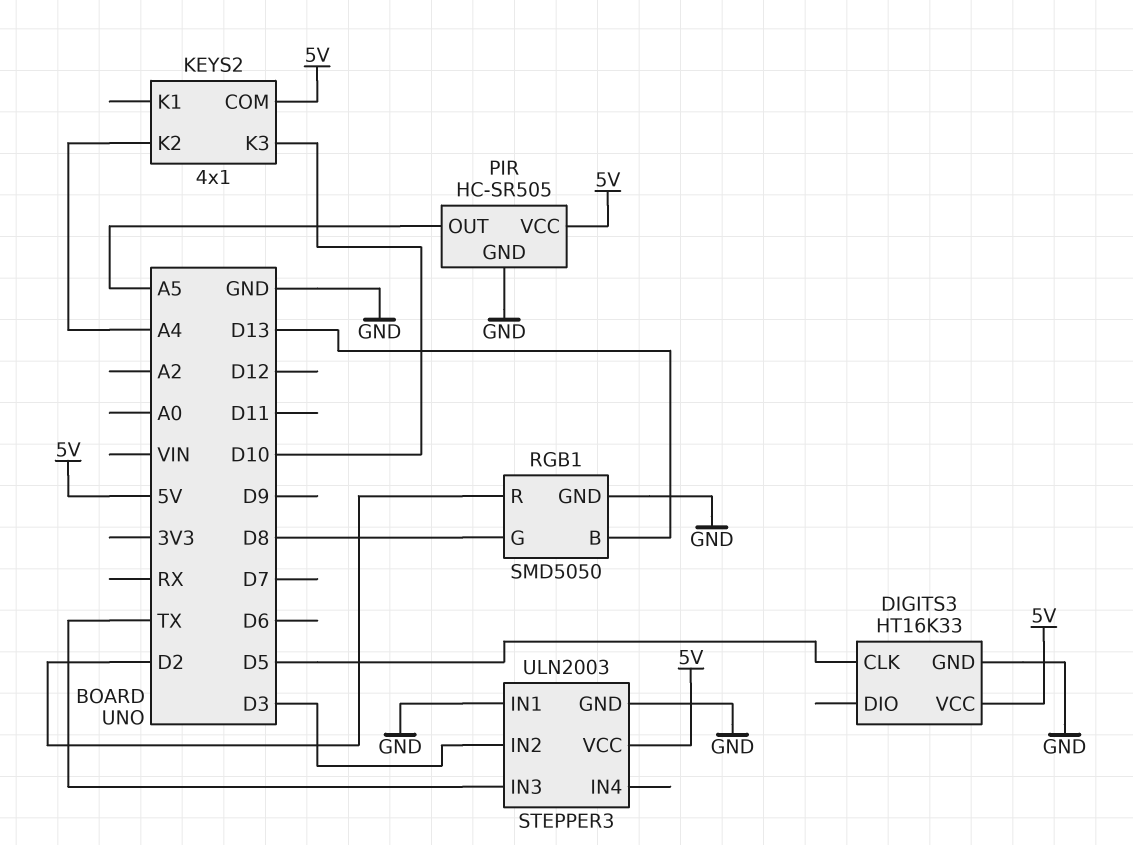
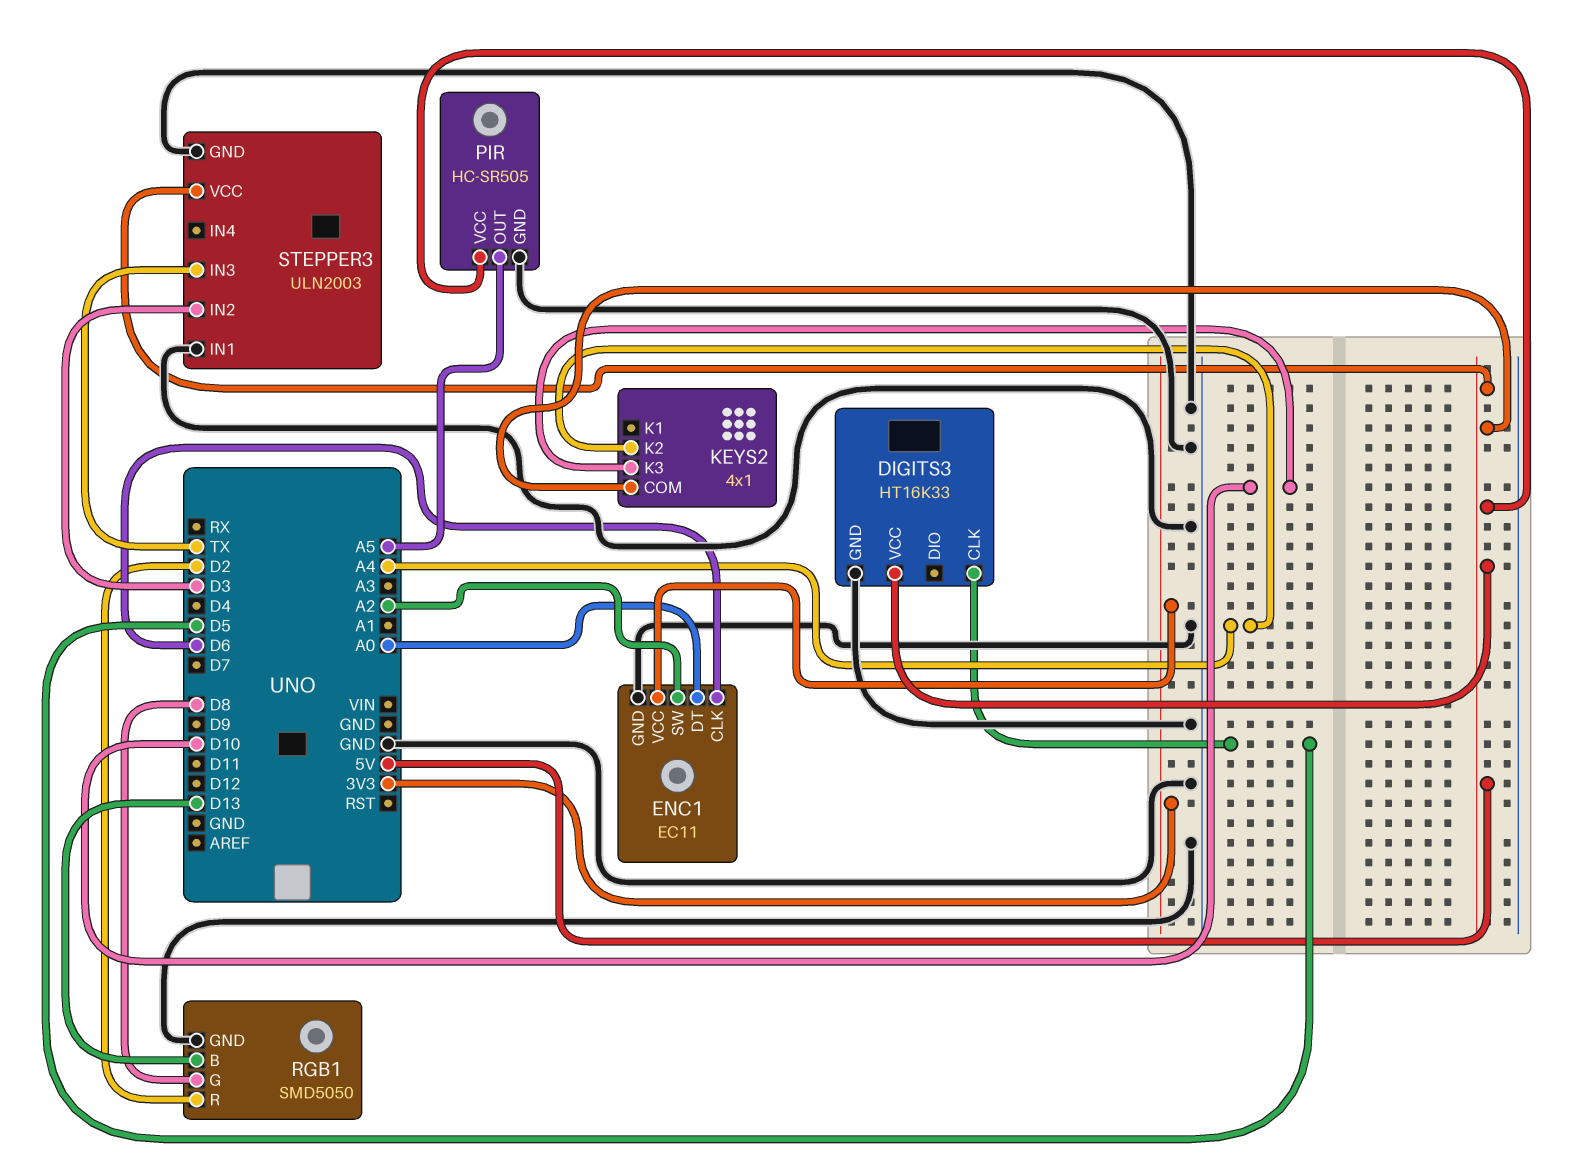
ENC1: none -> EC11
ENC1 pin CLK: none -> D6
ENC1 pin DT: none -> A0
ENC1 pin GND: none -> GND
ENC1 pin SW: none -> A2
ENC1 pin VCC: none -> 3V3

